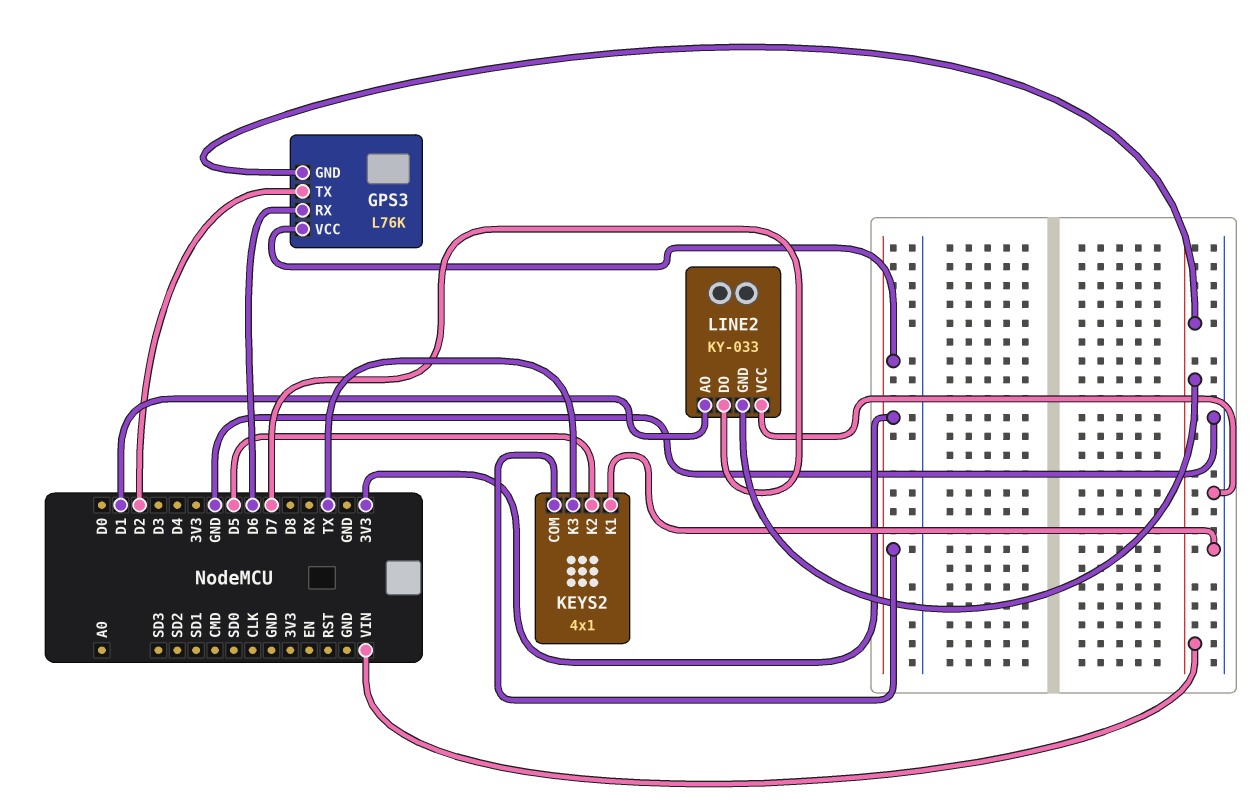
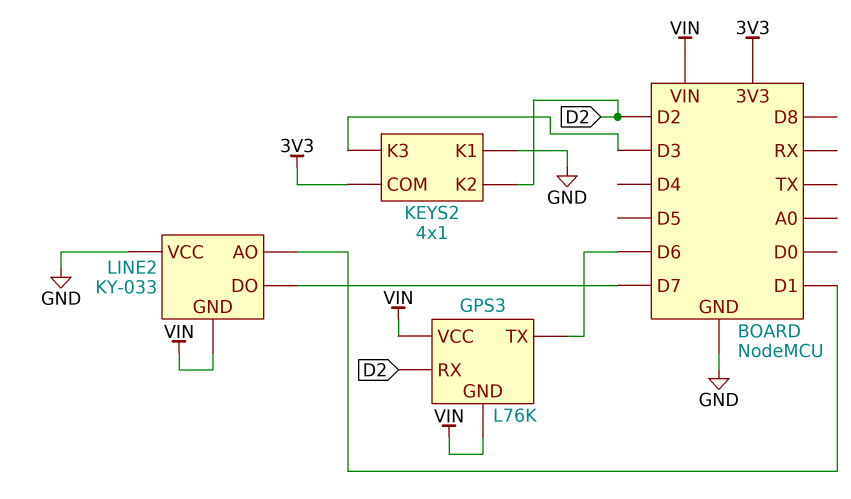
GPS3 pin RX: D6 -> D2
GPS3 pin TX: D2 -> D6
GPS3 pin VCC: 3V3 -> VIN
KEYS2 pin K2: D5 -> D2
KEYS2 pin K3: TX -> D3

